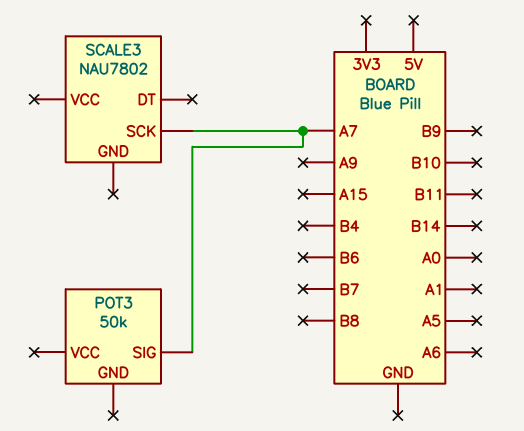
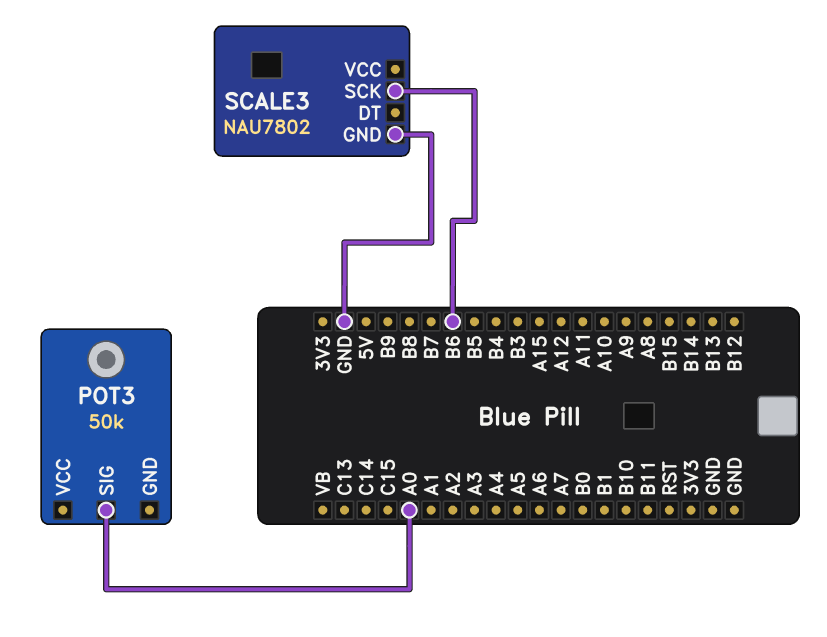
POT3 pin SIG: A7 -> A0
SCALE3 pin GND: none -> GND
SCALE3 pin SCK: A7 -> B6

